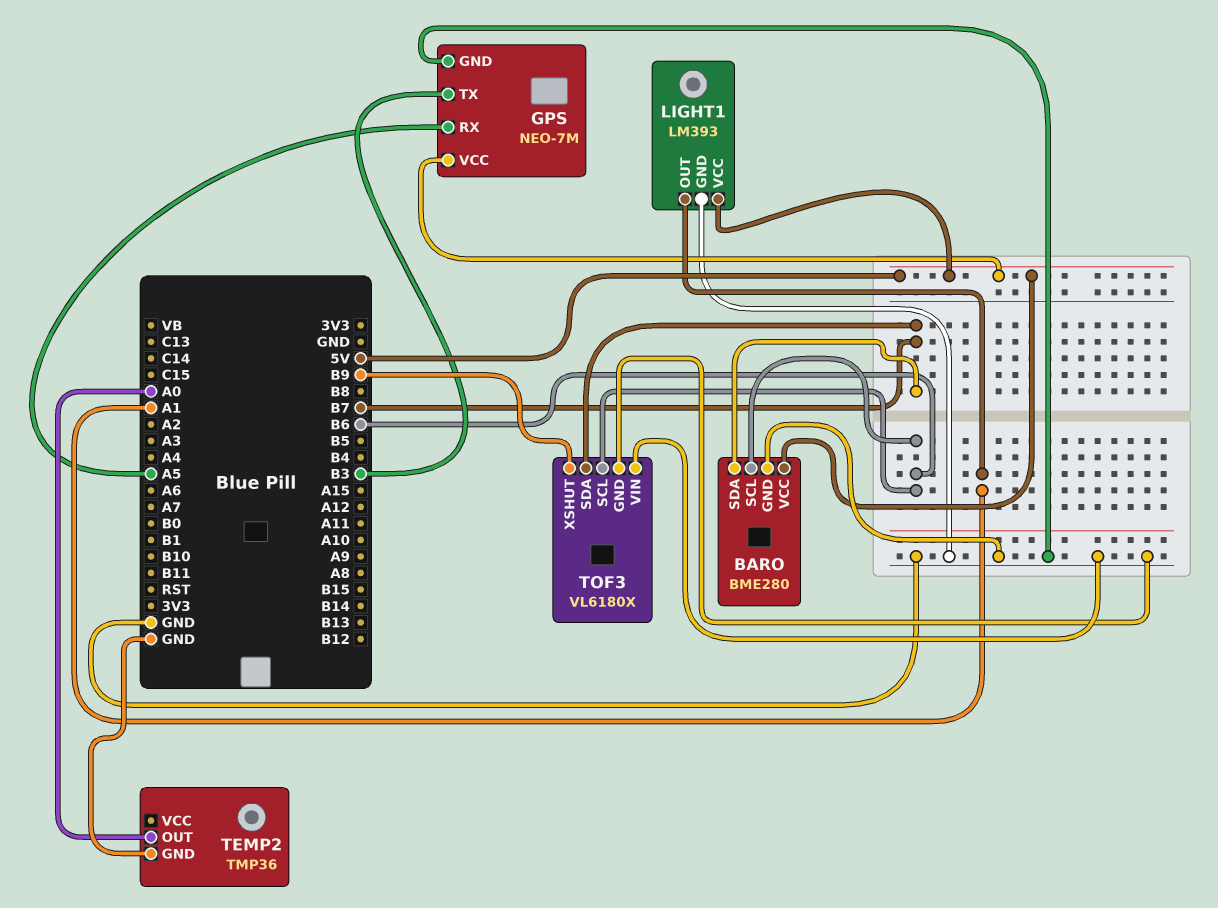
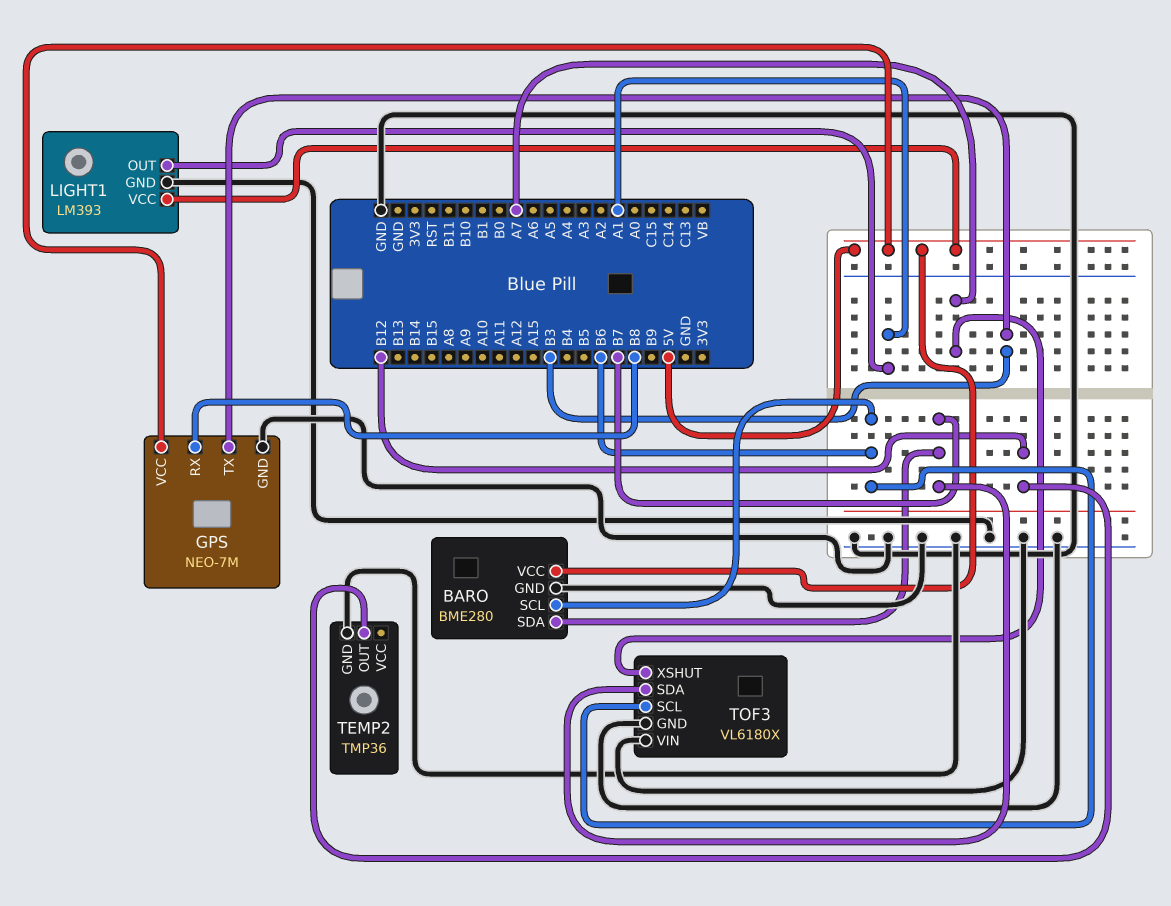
GPS pin RX: A5 -> B8
TEMP2 pin OUT: A0 -> B12
TOF3 pin XSHUT: B9 -> A7

